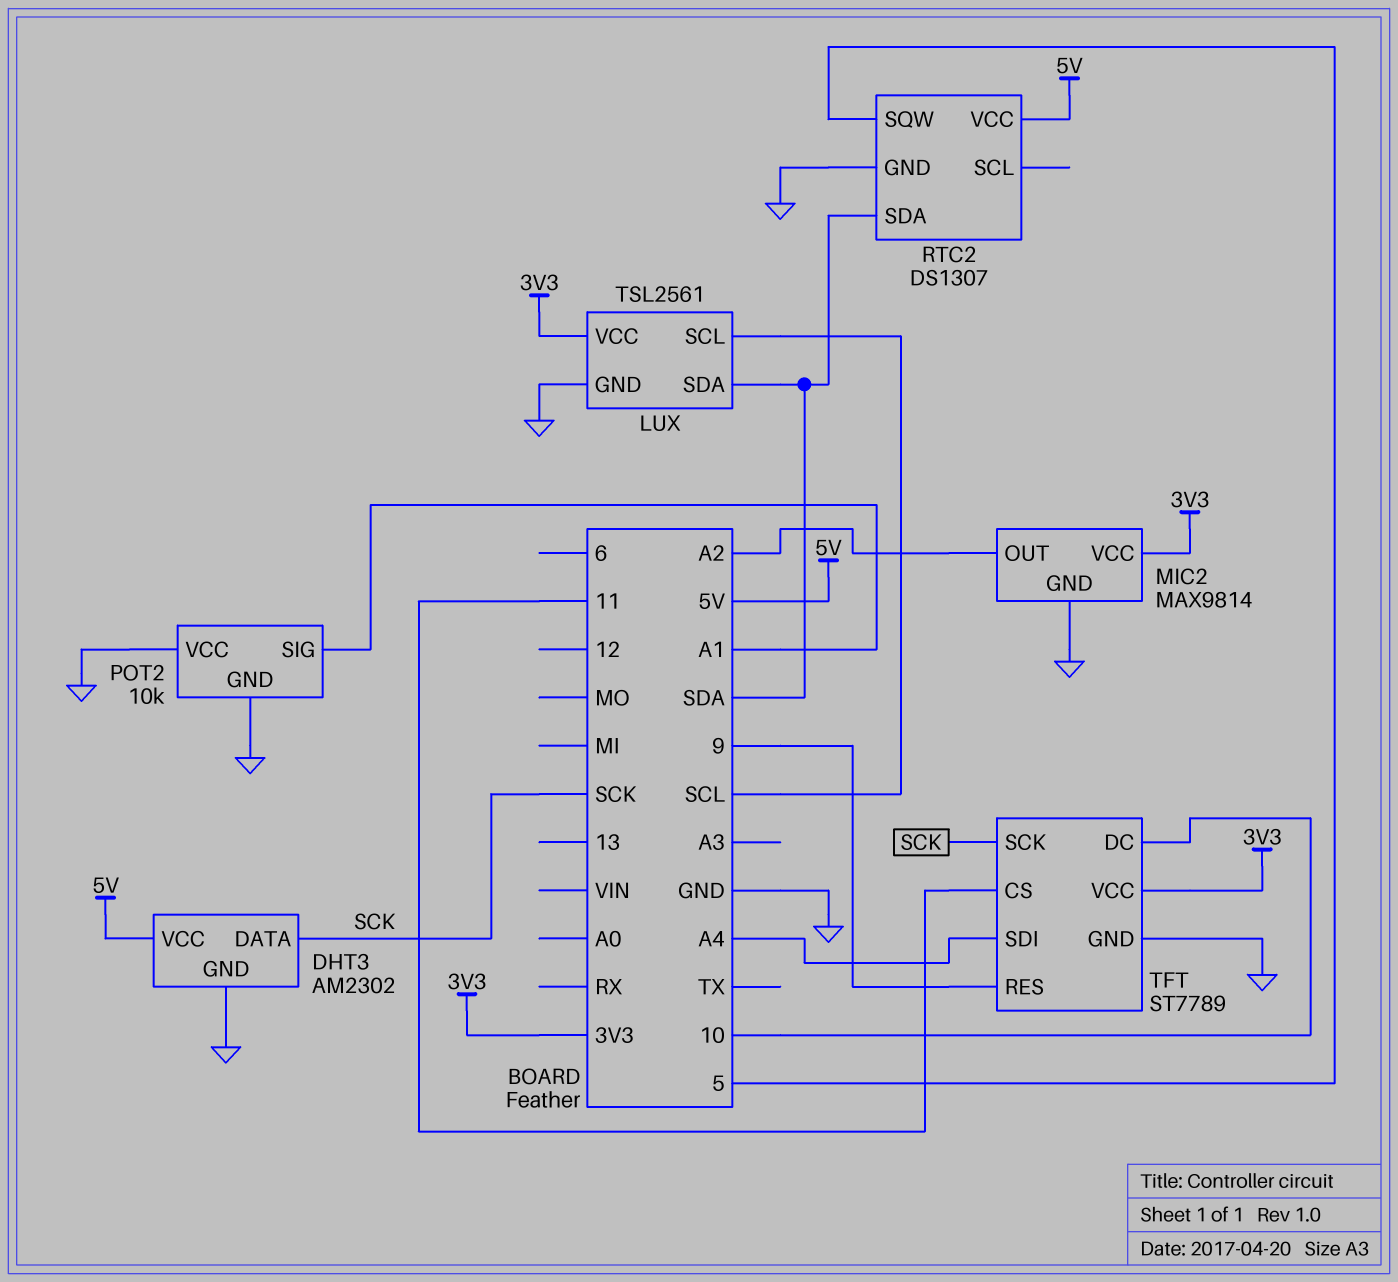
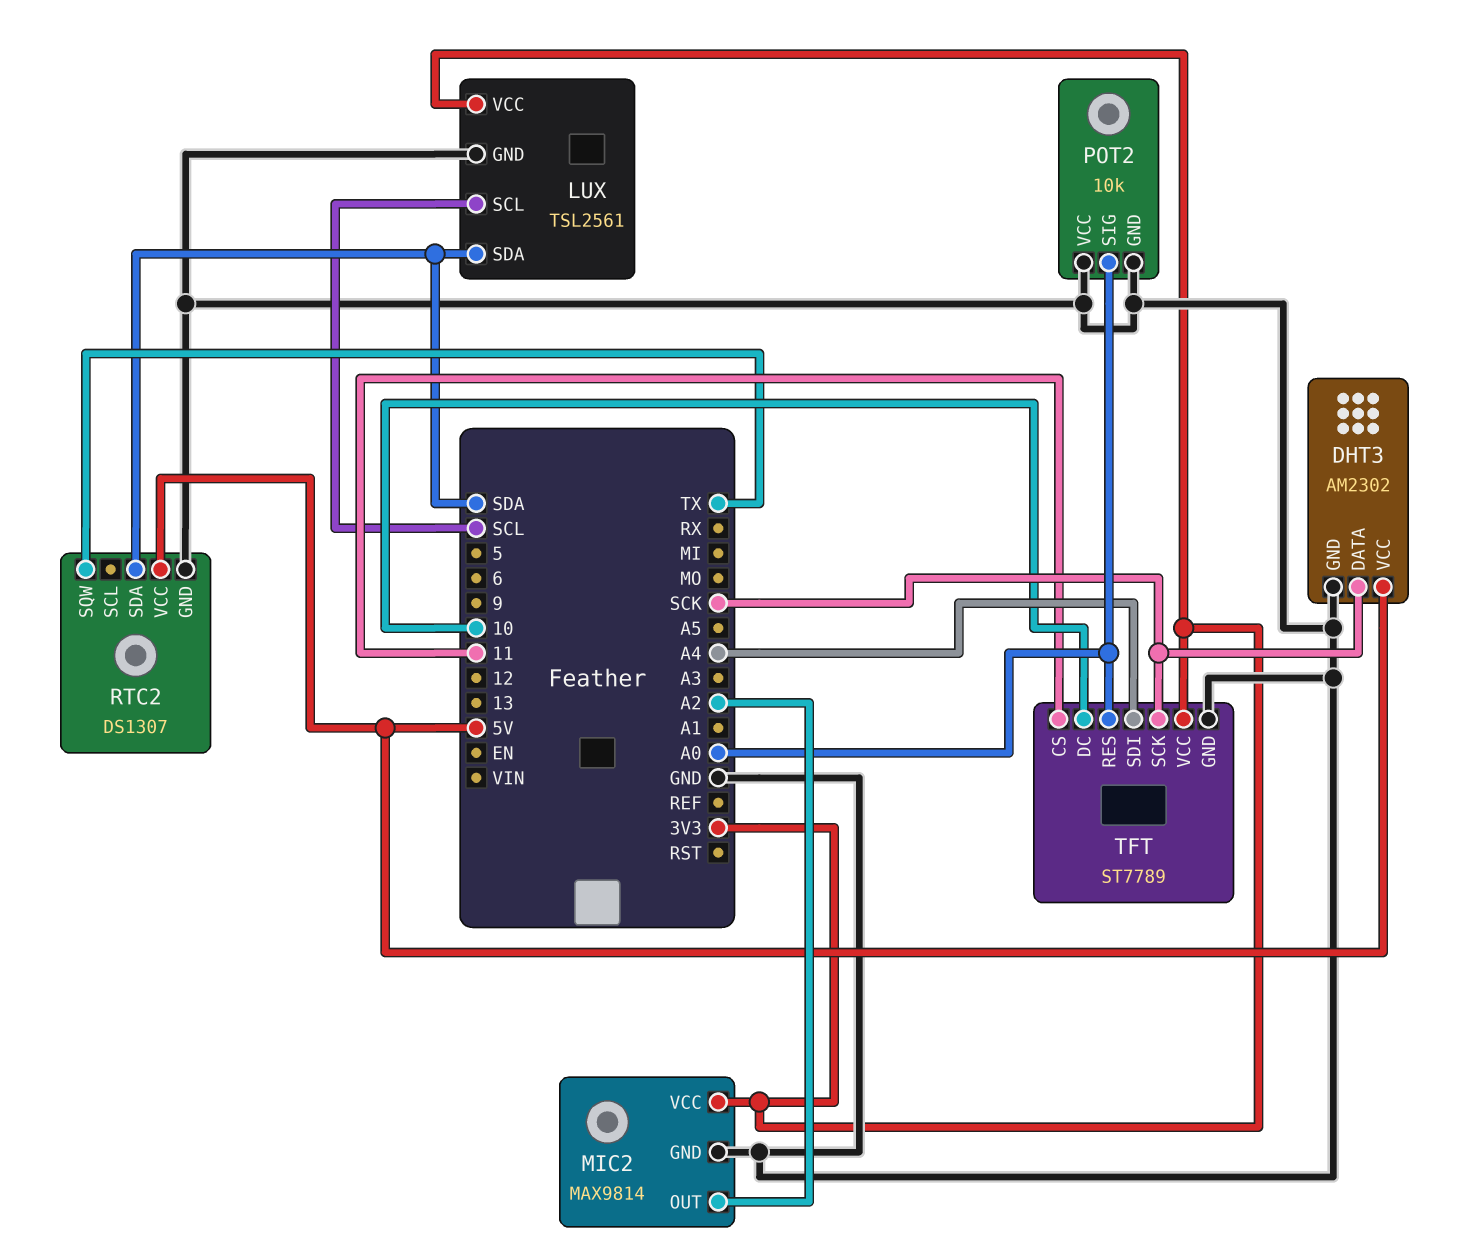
POT2 pin SIG: A1 -> A0
RTC2 pin SQW: 5 -> TX
TFT pin RES: 9 -> A0

